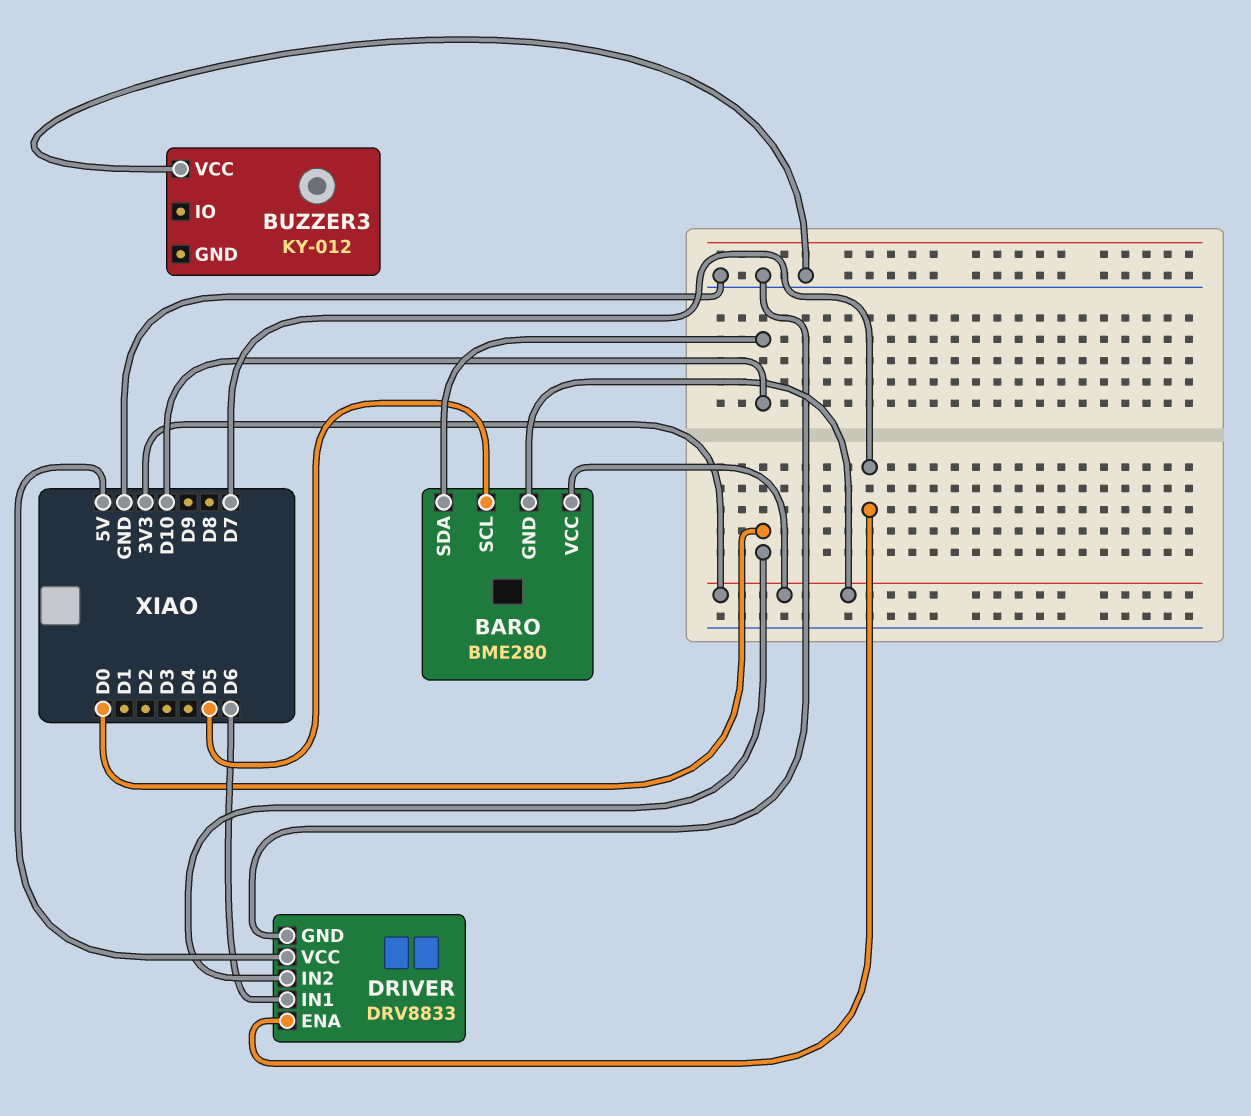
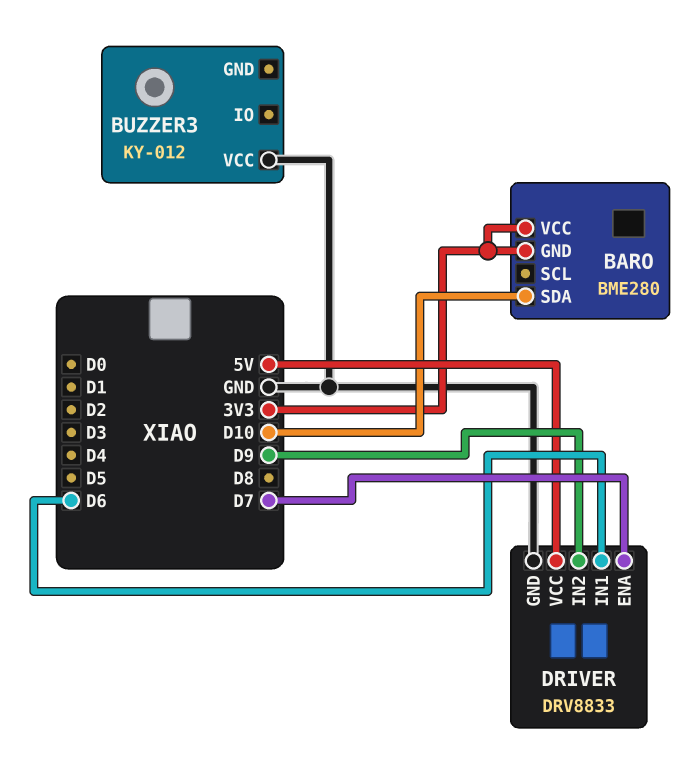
BARO pin SCL: D5 -> none
DRIVER pin IN2: D0 -> D9

